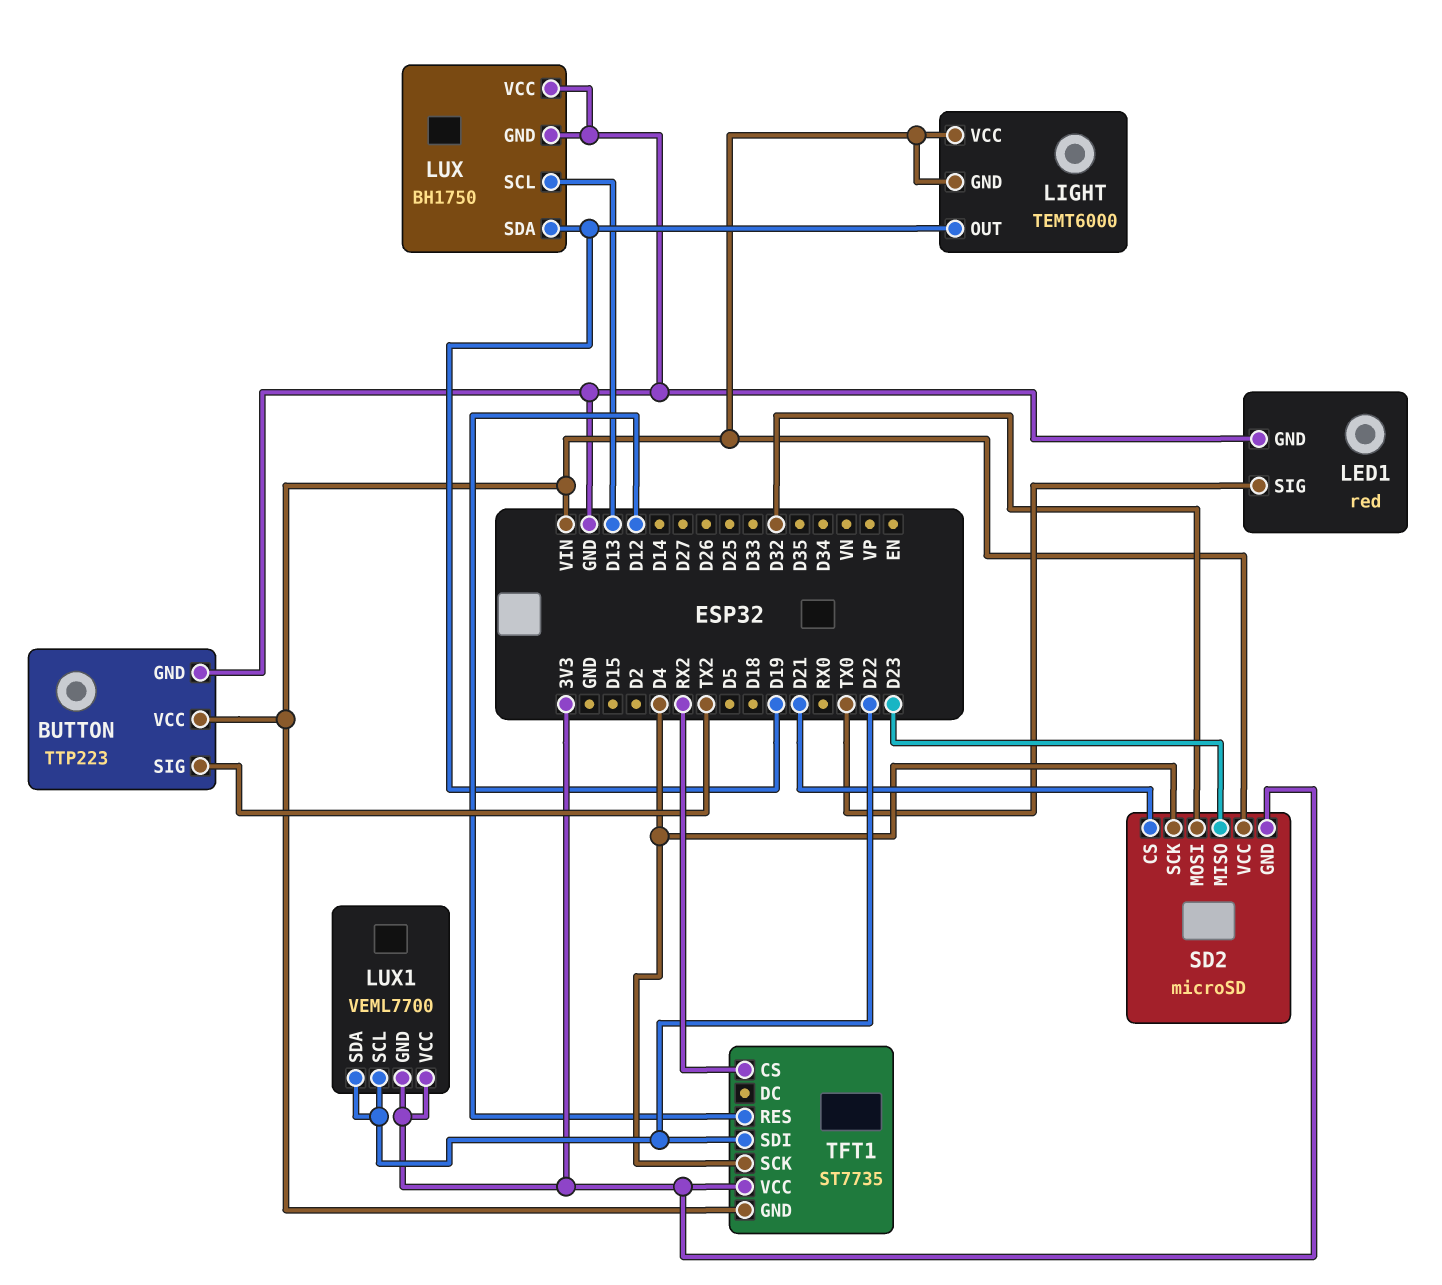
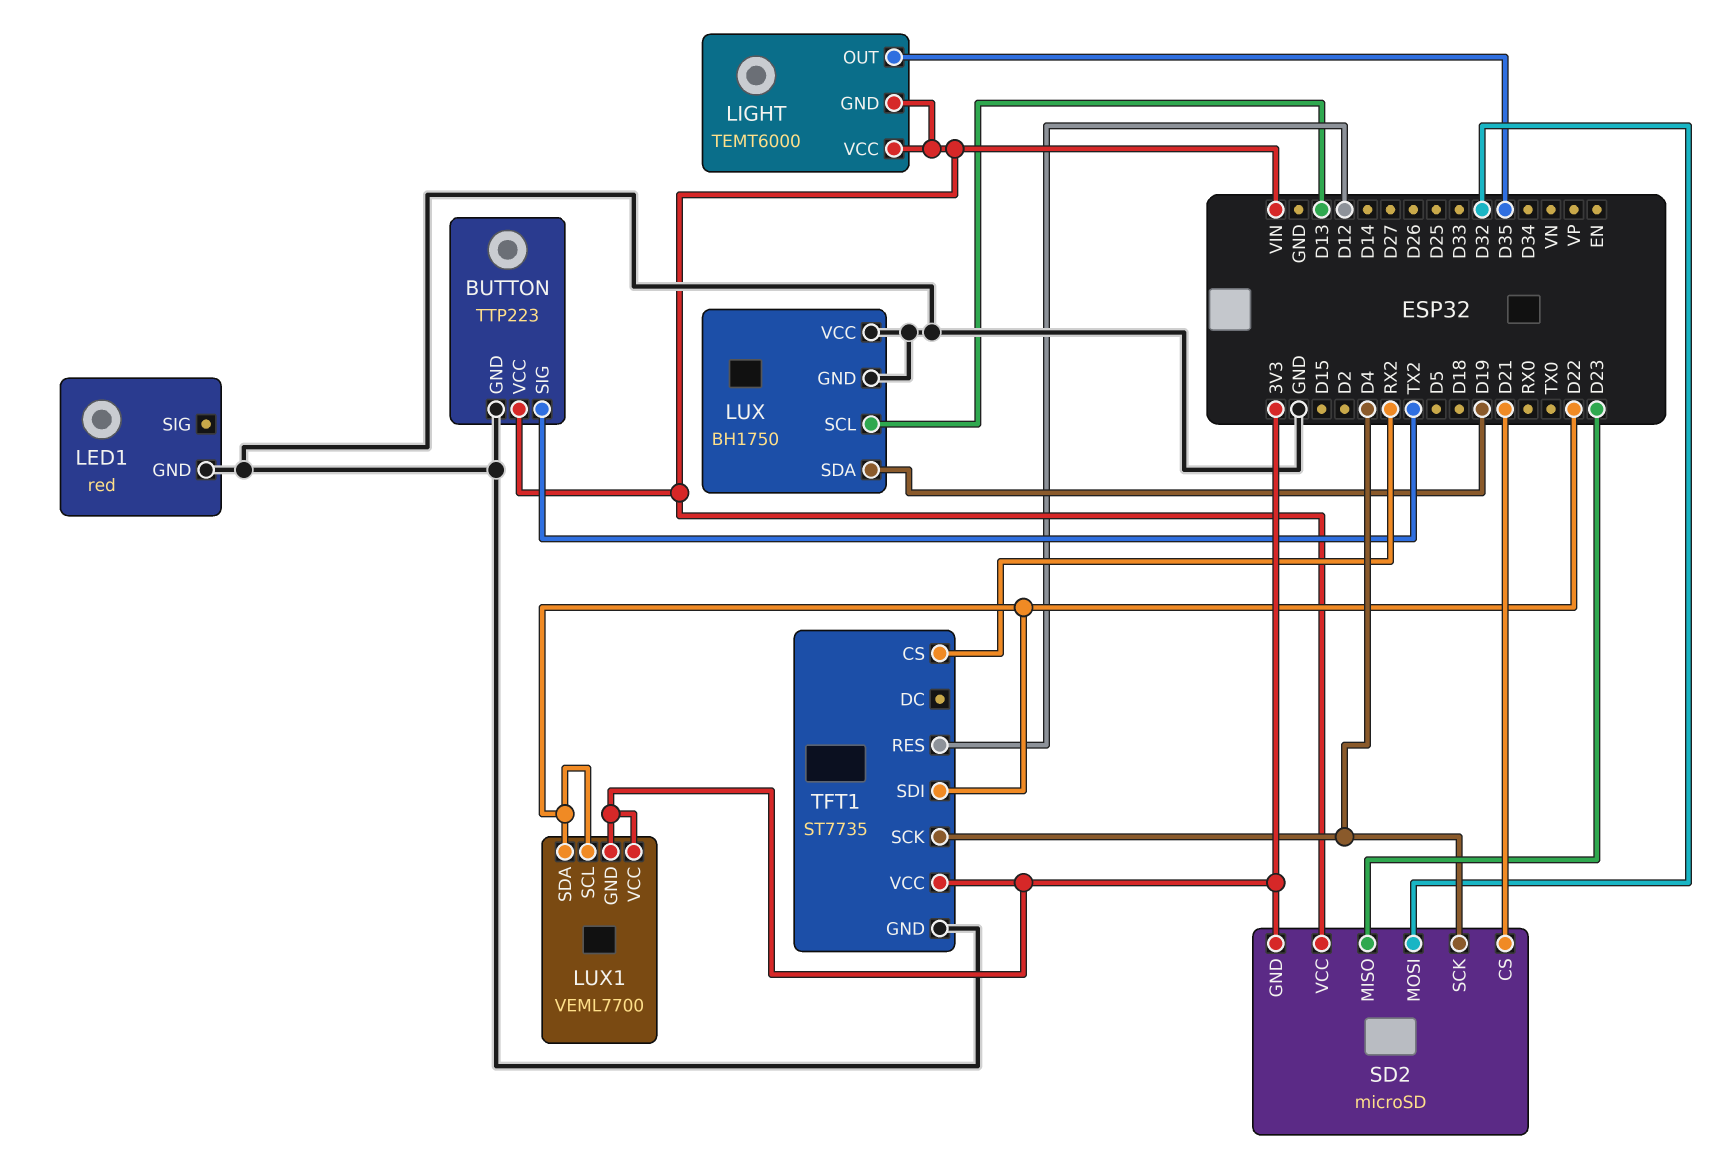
LED1 pin SIG: TX0 -> none
LIGHT pin OUT: D19 -> D35
TFT1 pin GND: VIN -> GND

